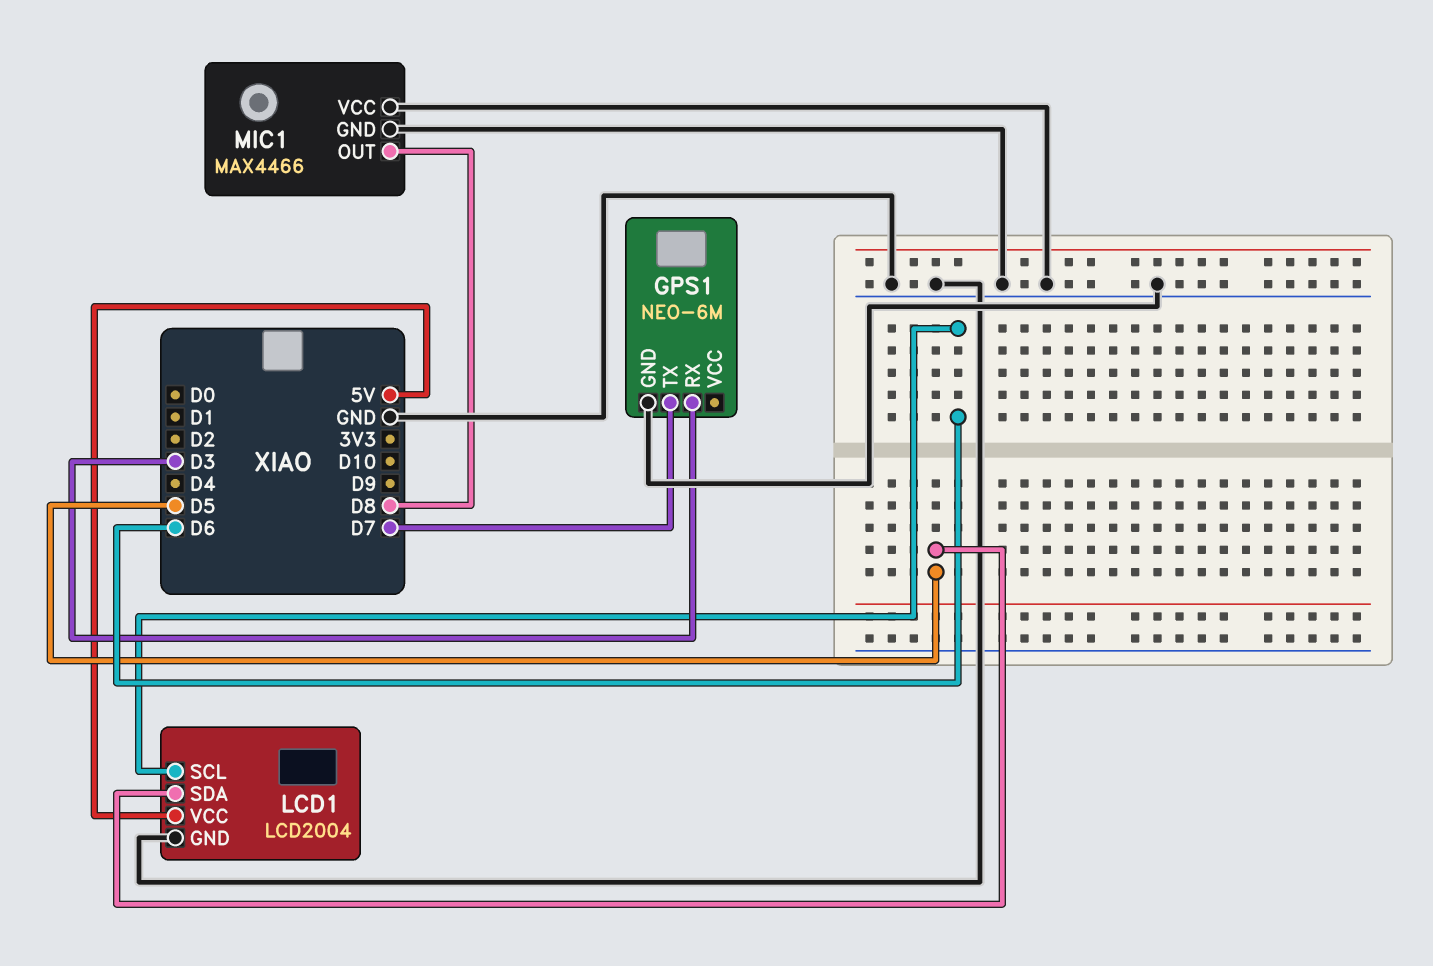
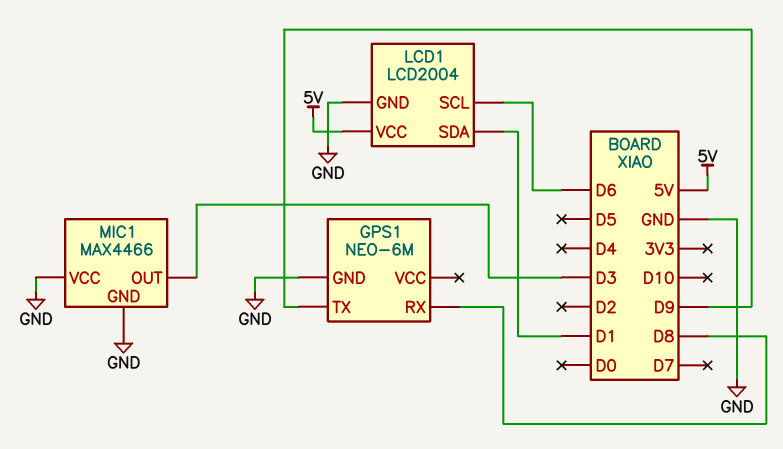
GPS1 pin RX: D3 -> D8
GPS1 pin TX: D7 -> D9
LCD1 pin SDA: D5 -> D1
MIC1 pin OUT: D8 -> D3

